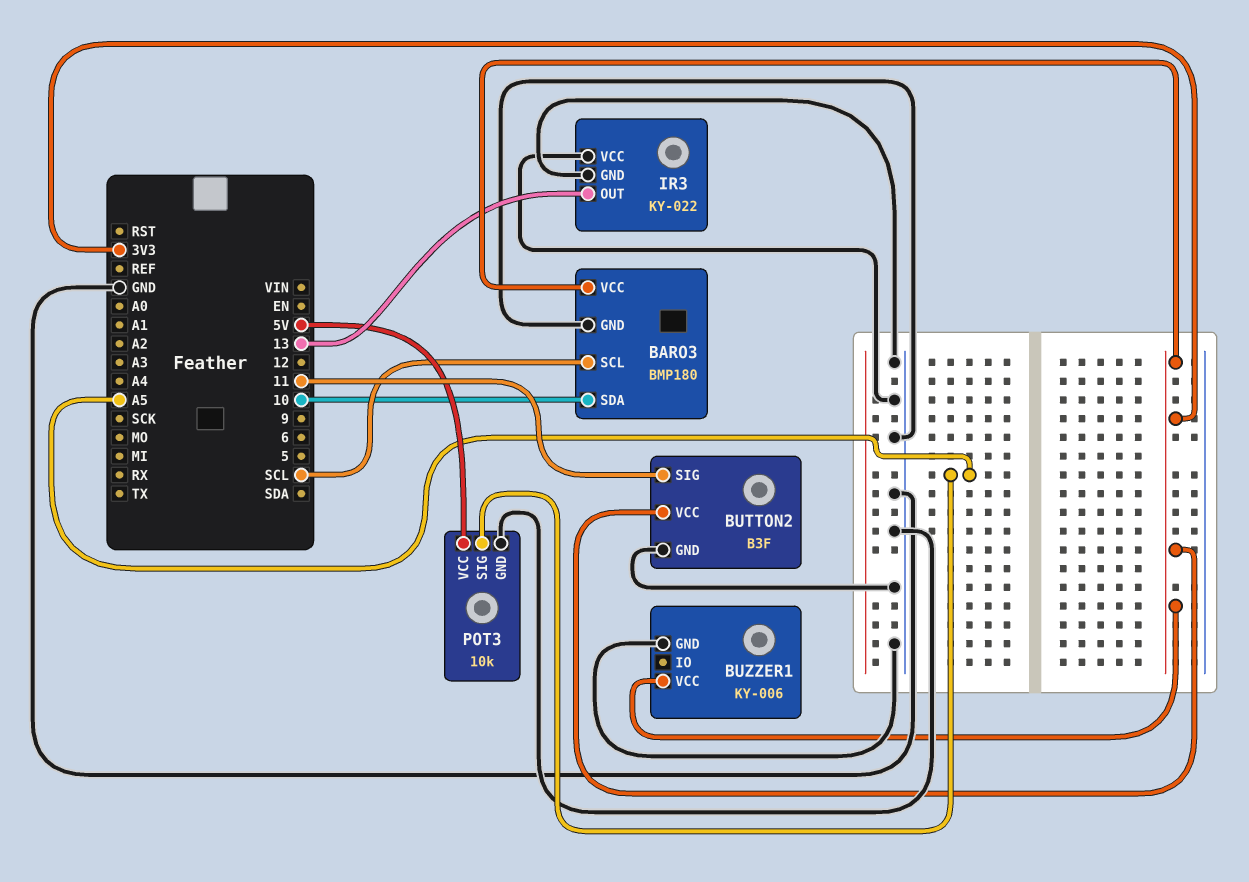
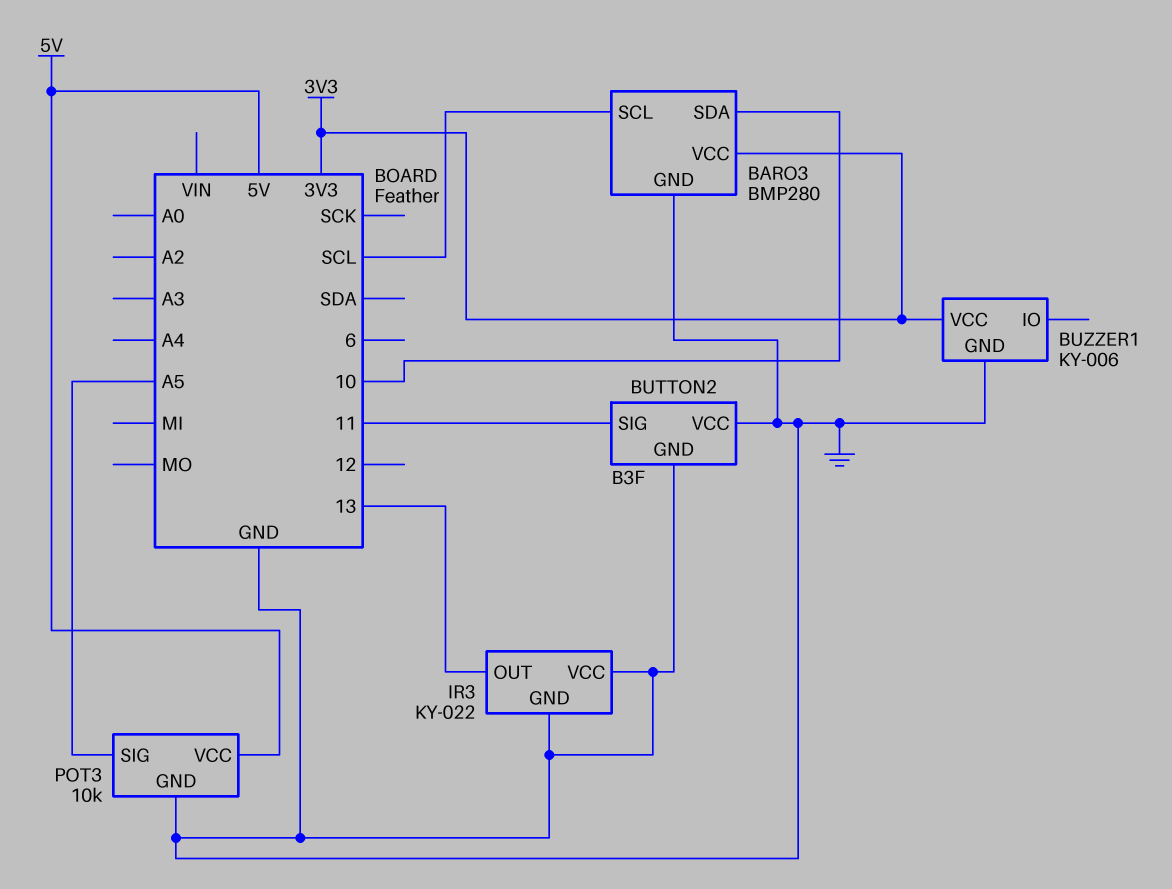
BARO3: BMP180 -> BMP280
BUTTON2 pin VCC: 3V3 -> GND

